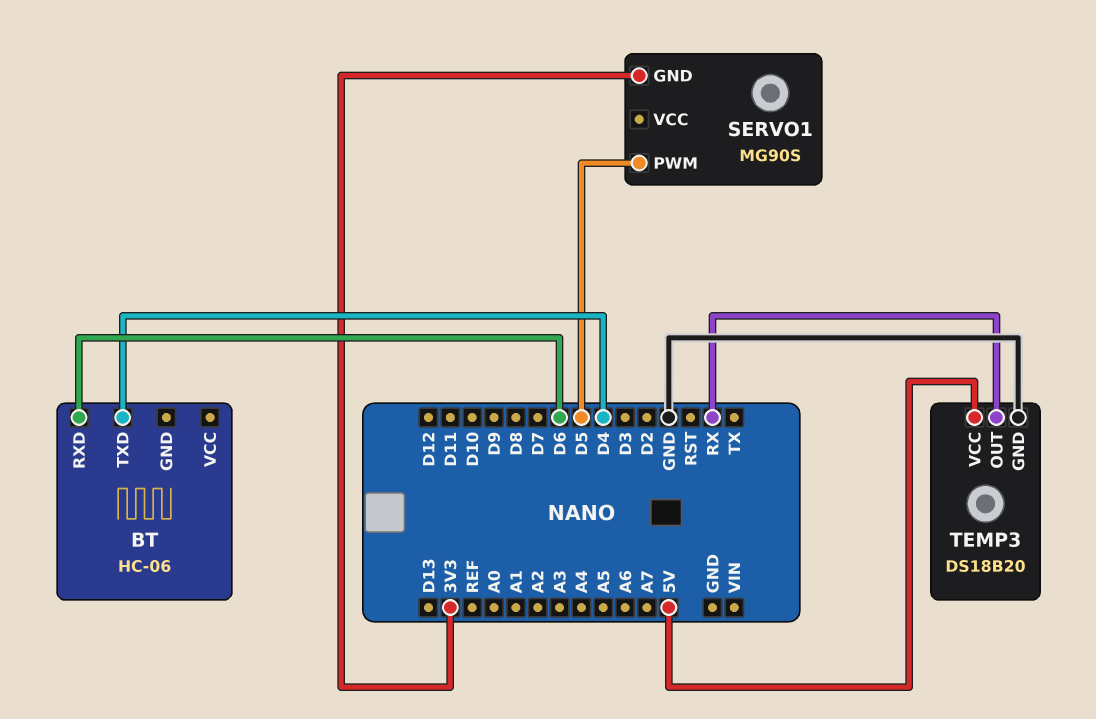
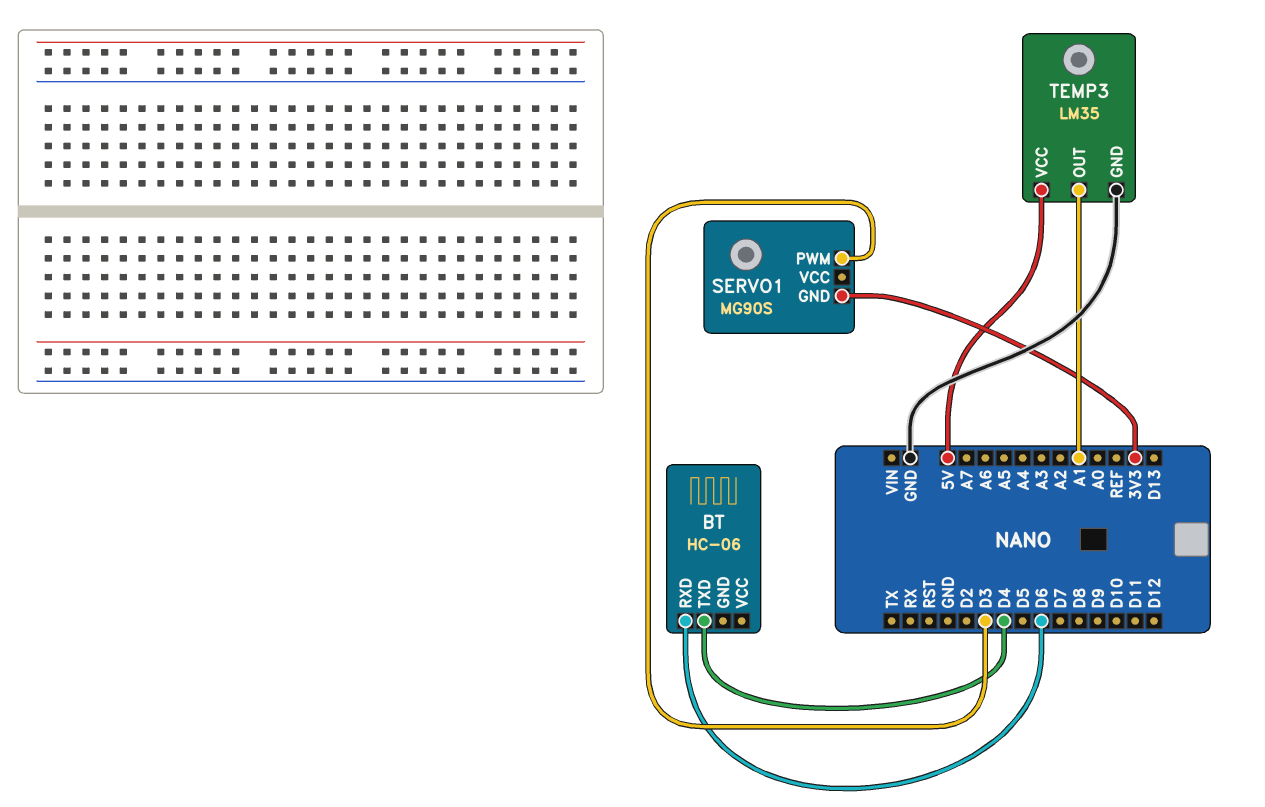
SERVO1 pin PWM: D5 -> D3
TEMP3: DS18B20 -> LM35
TEMP3 pin OUT: RX -> A1

